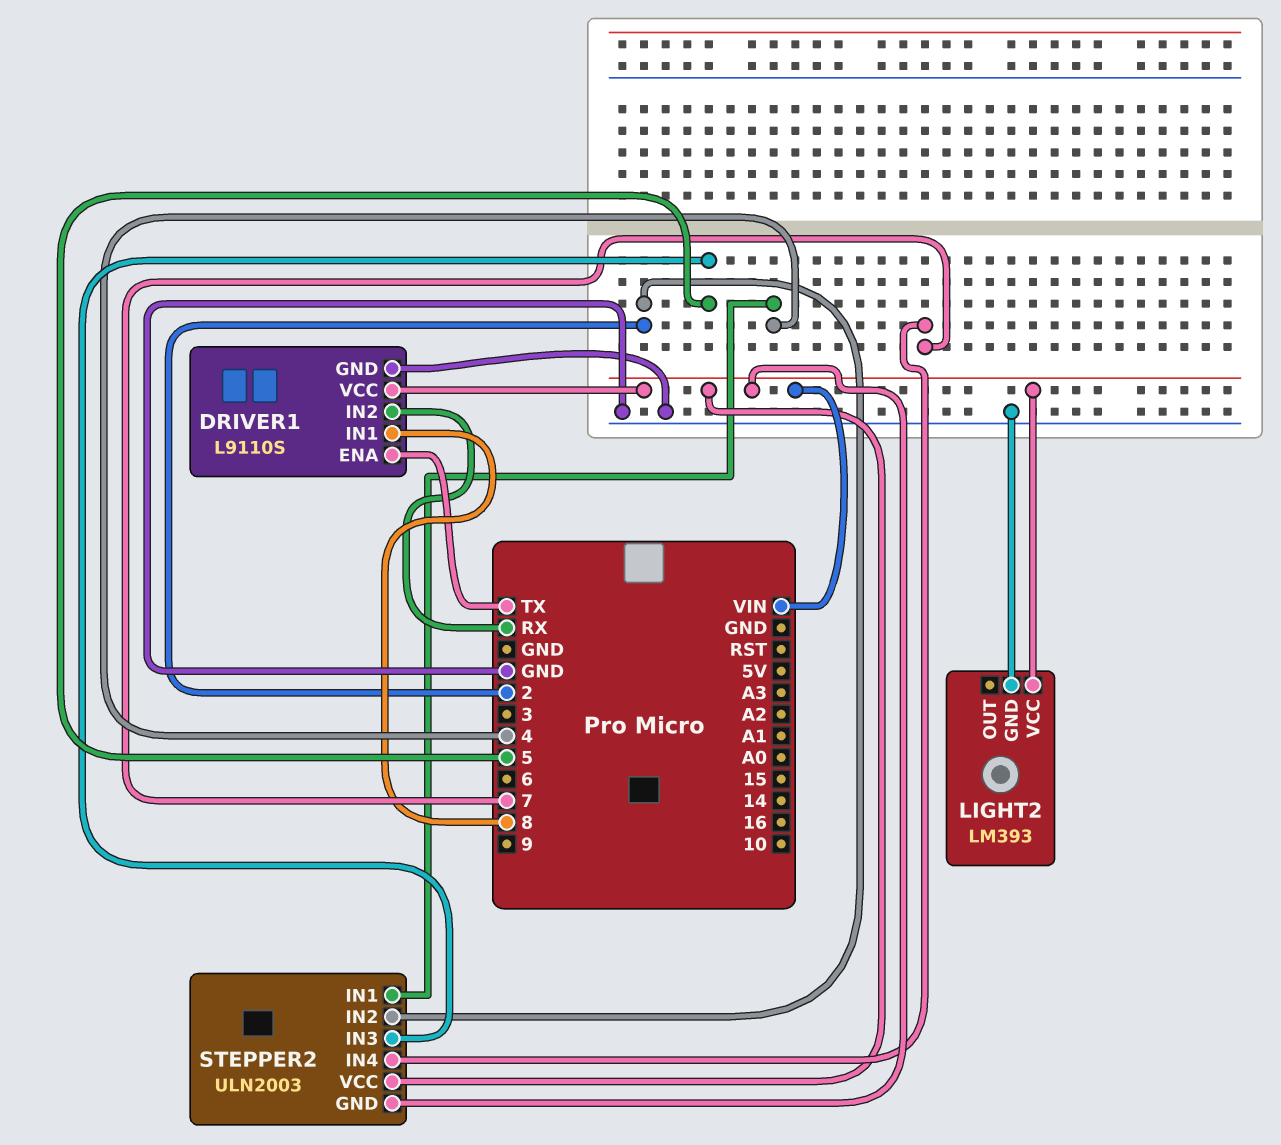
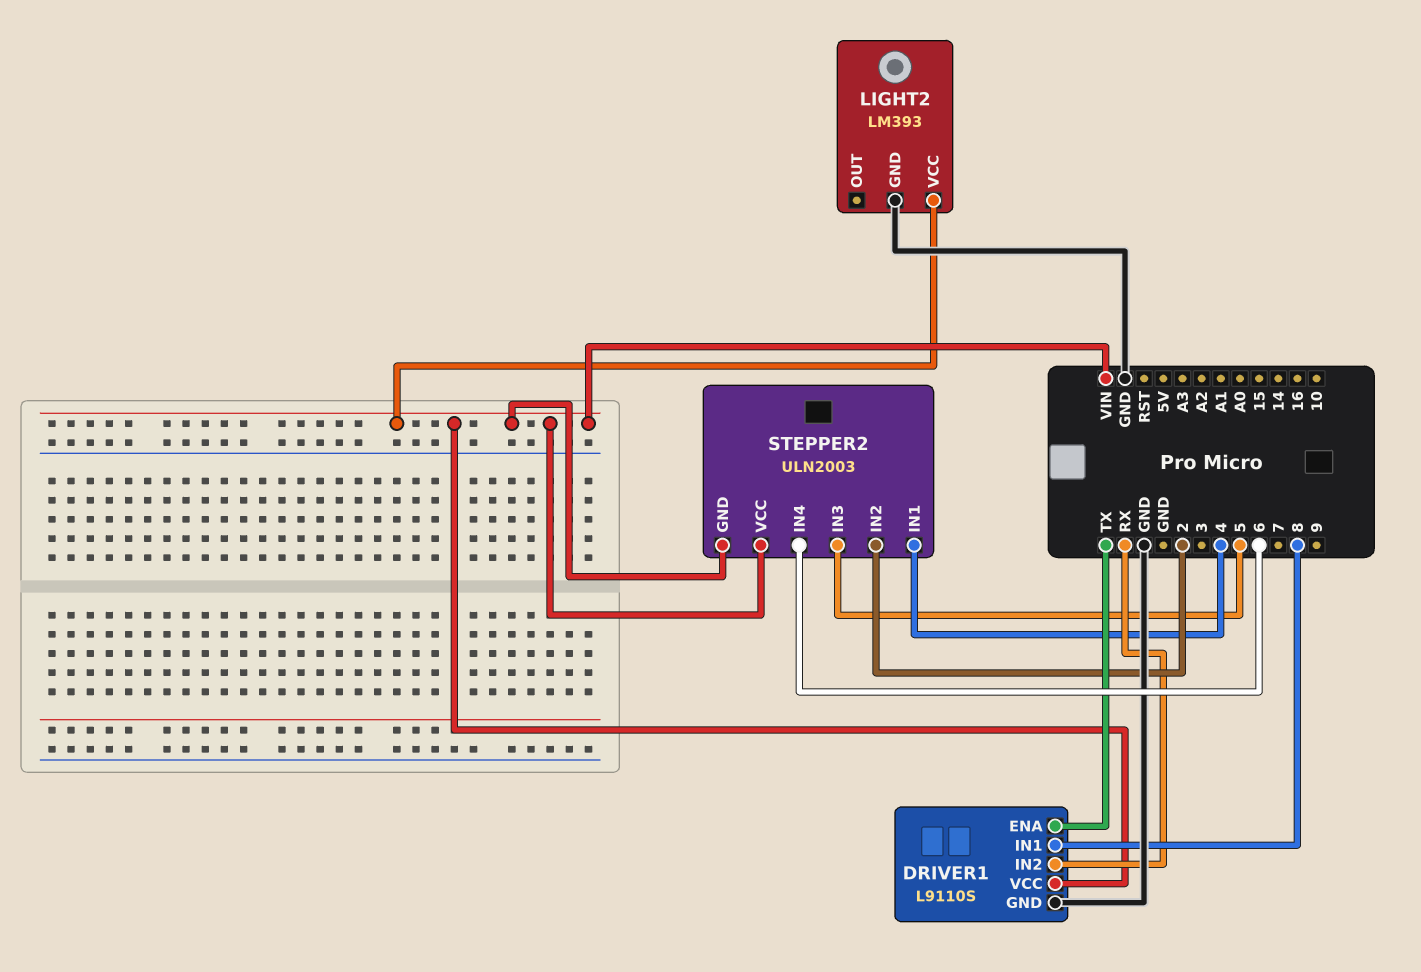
STEPPER2 pin IN4: 7 -> 6

